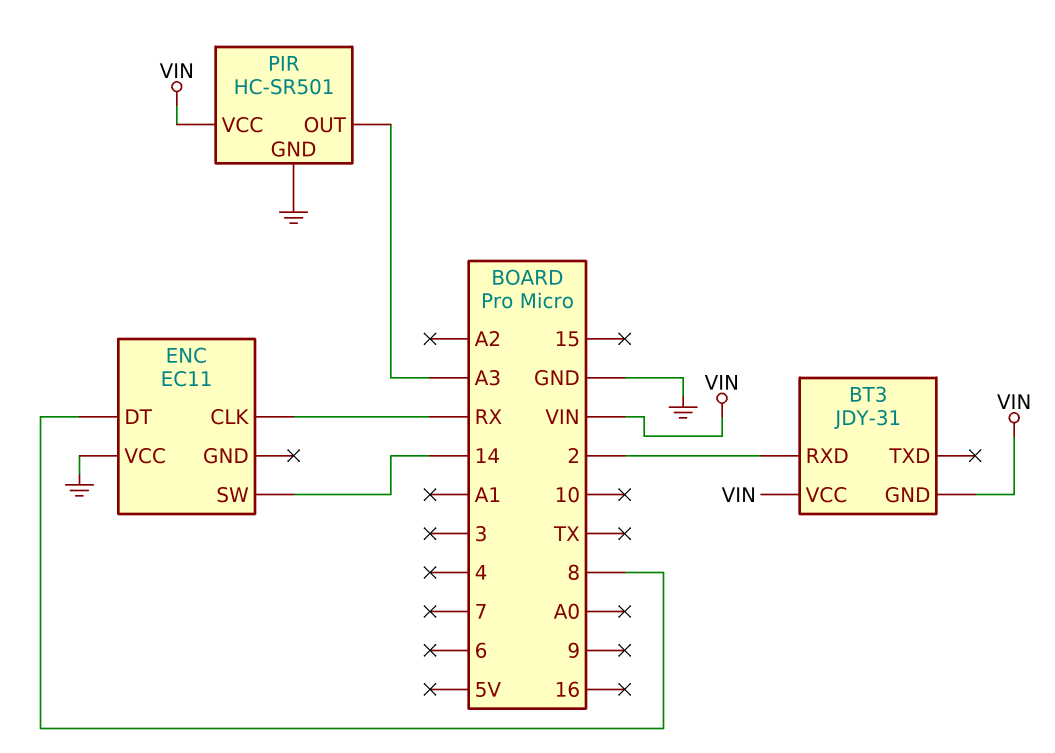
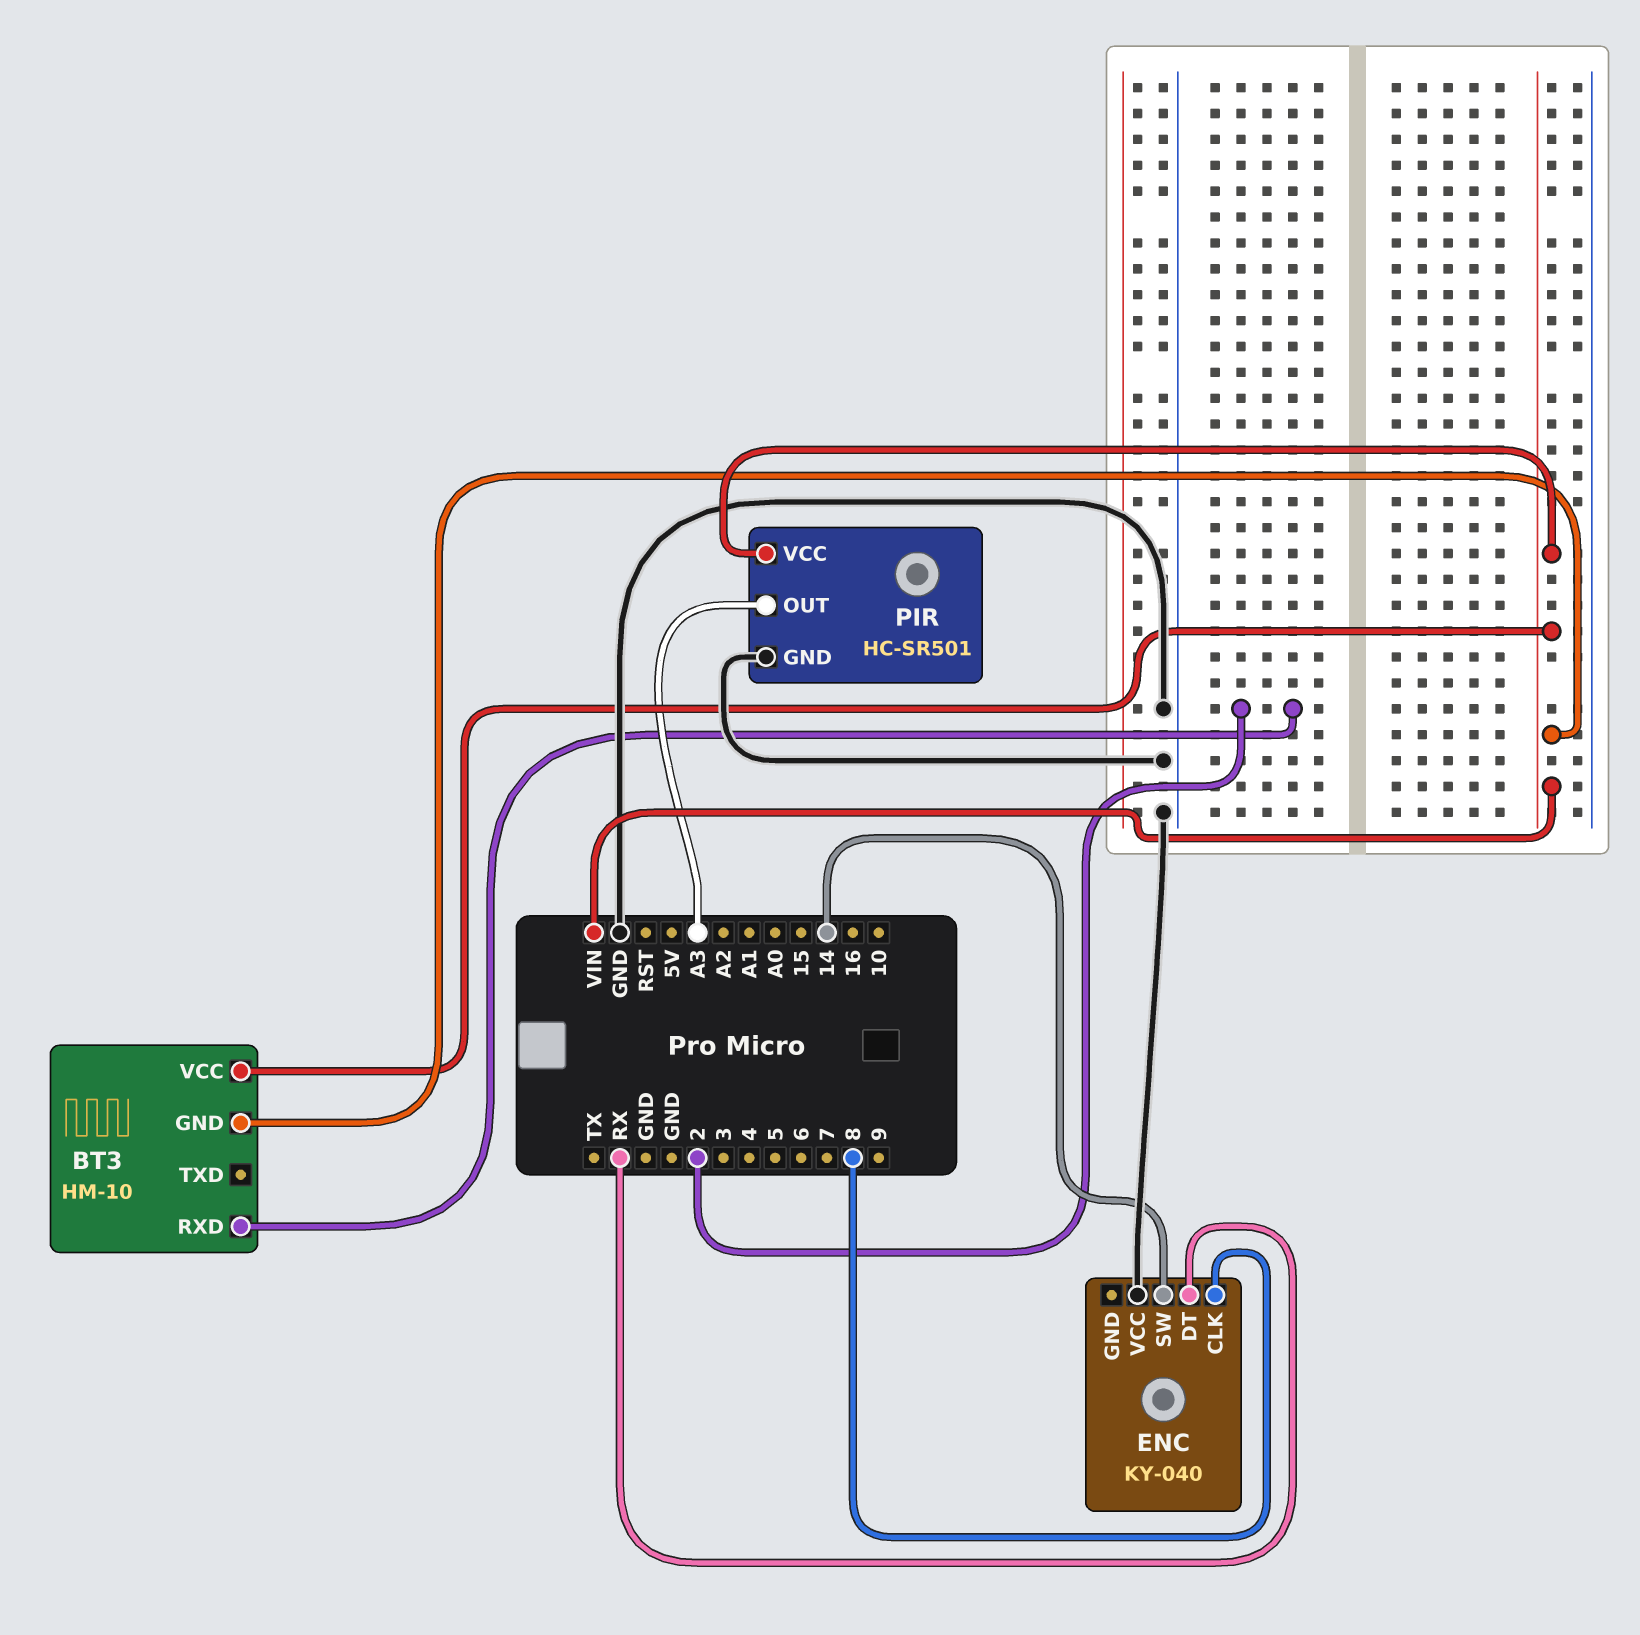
BT3: JDY-31 -> HM-10
ENC: EC11 -> KY-040
ENC pin CLK: RX -> 8
ENC pin DT: 8 -> RX

